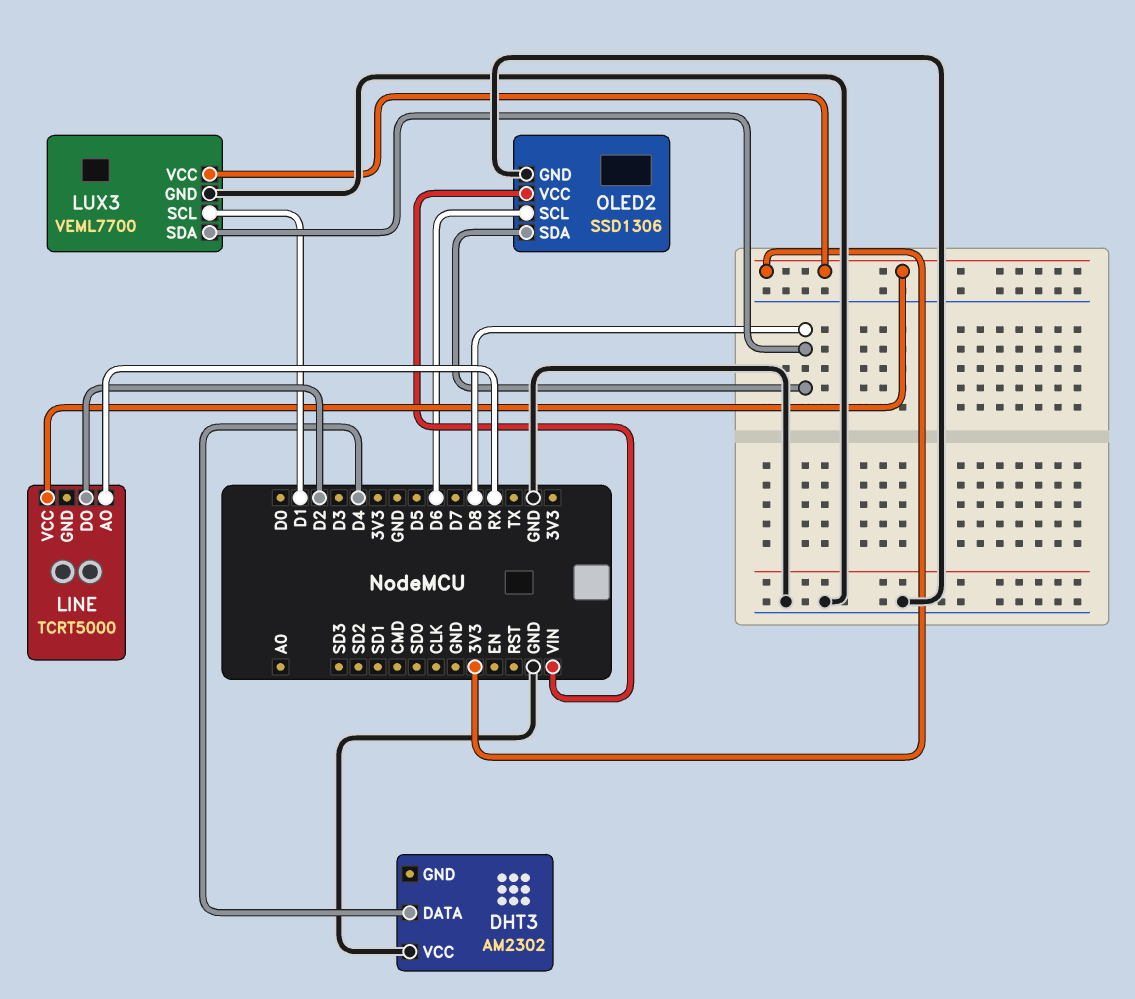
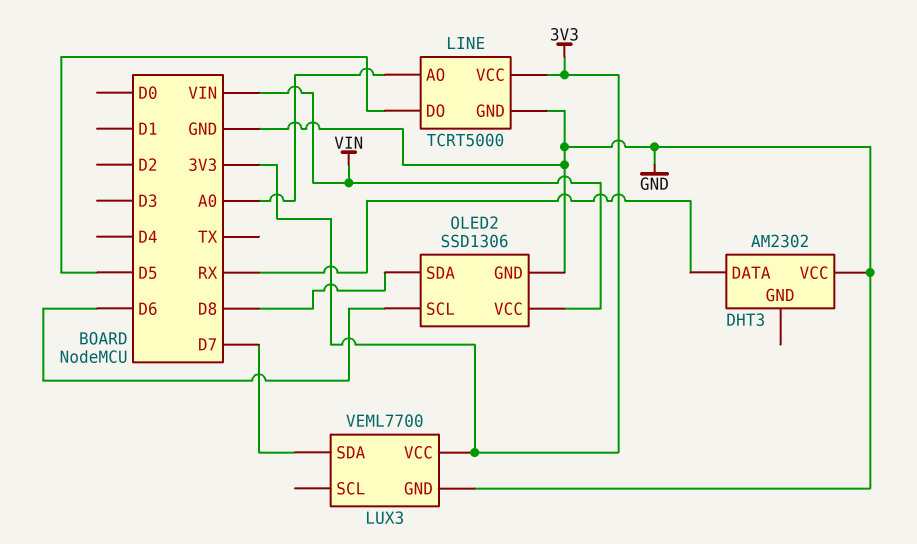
DHT3 pin DATA: D4 -> RX
LINE pin AO: RX -> A0
LINE pin DO: D2 -> D5
LINE pin GND: none -> GND
LUX3 pin SCL: D1 -> none
LUX3 pin SDA: D8 -> D7

